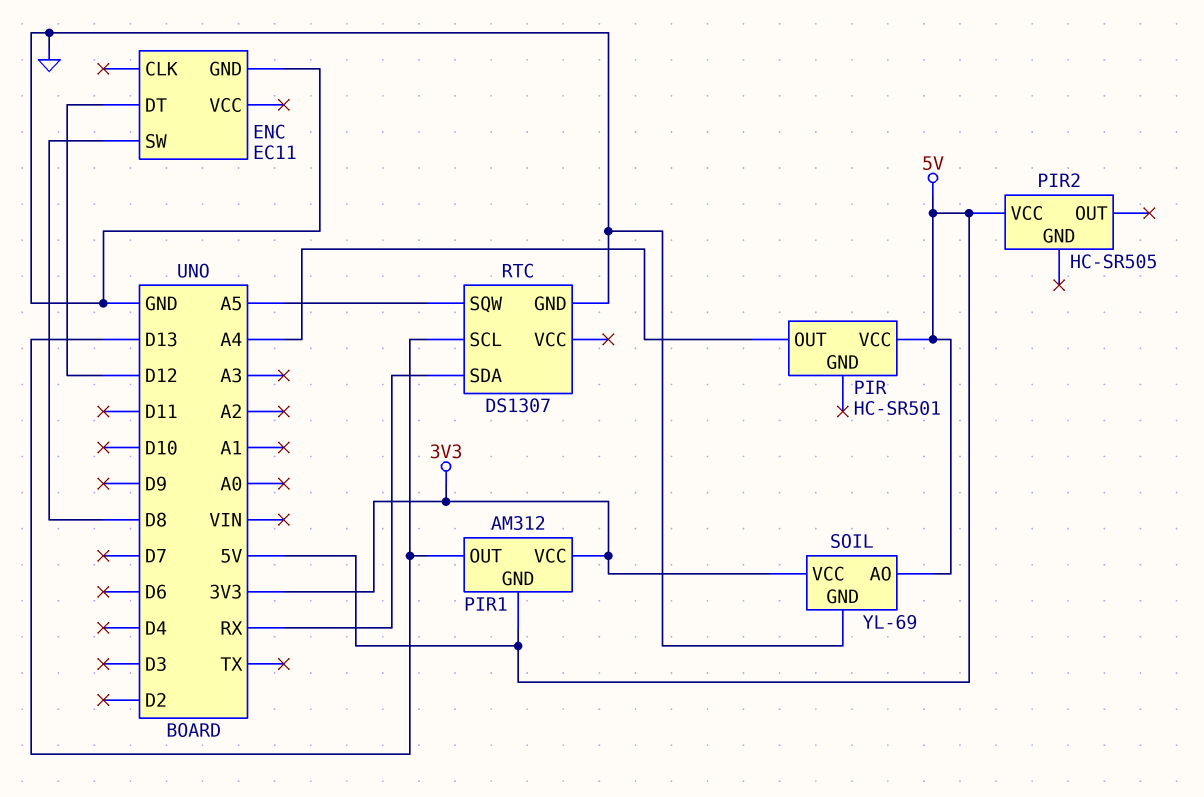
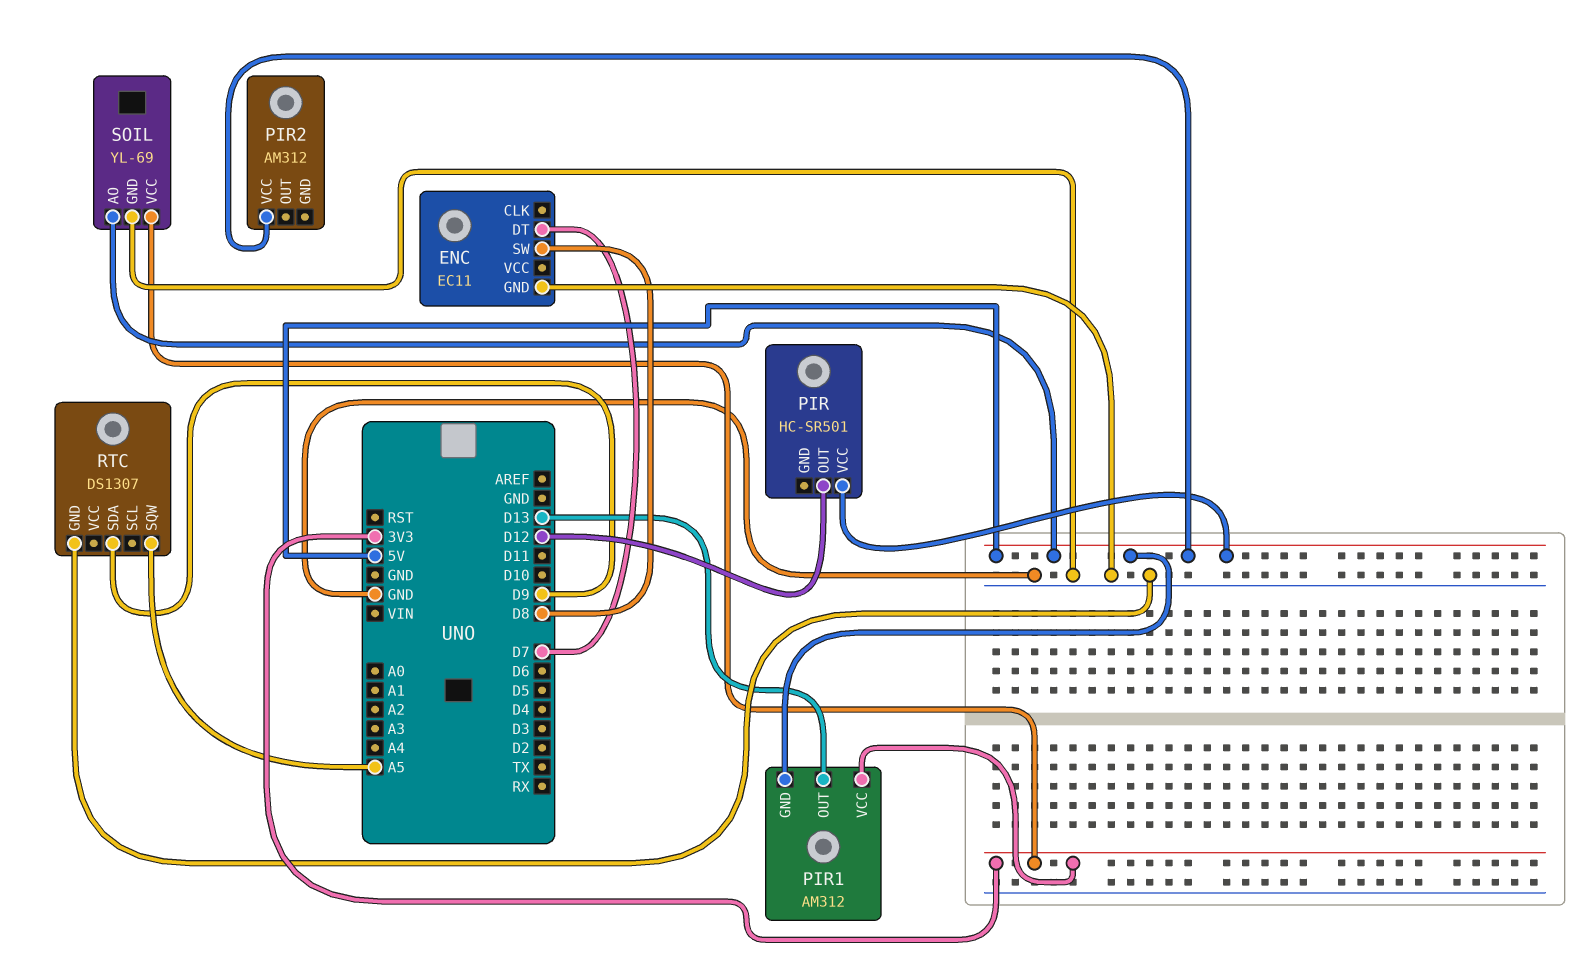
ENC pin DT: D12 -> D7
PIR pin OUT: A4 -> D12
PIR2: HC-SR505 -> AM312
RTC pin SCL: D13 -> none
RTC pin SDA: RX -> D9

